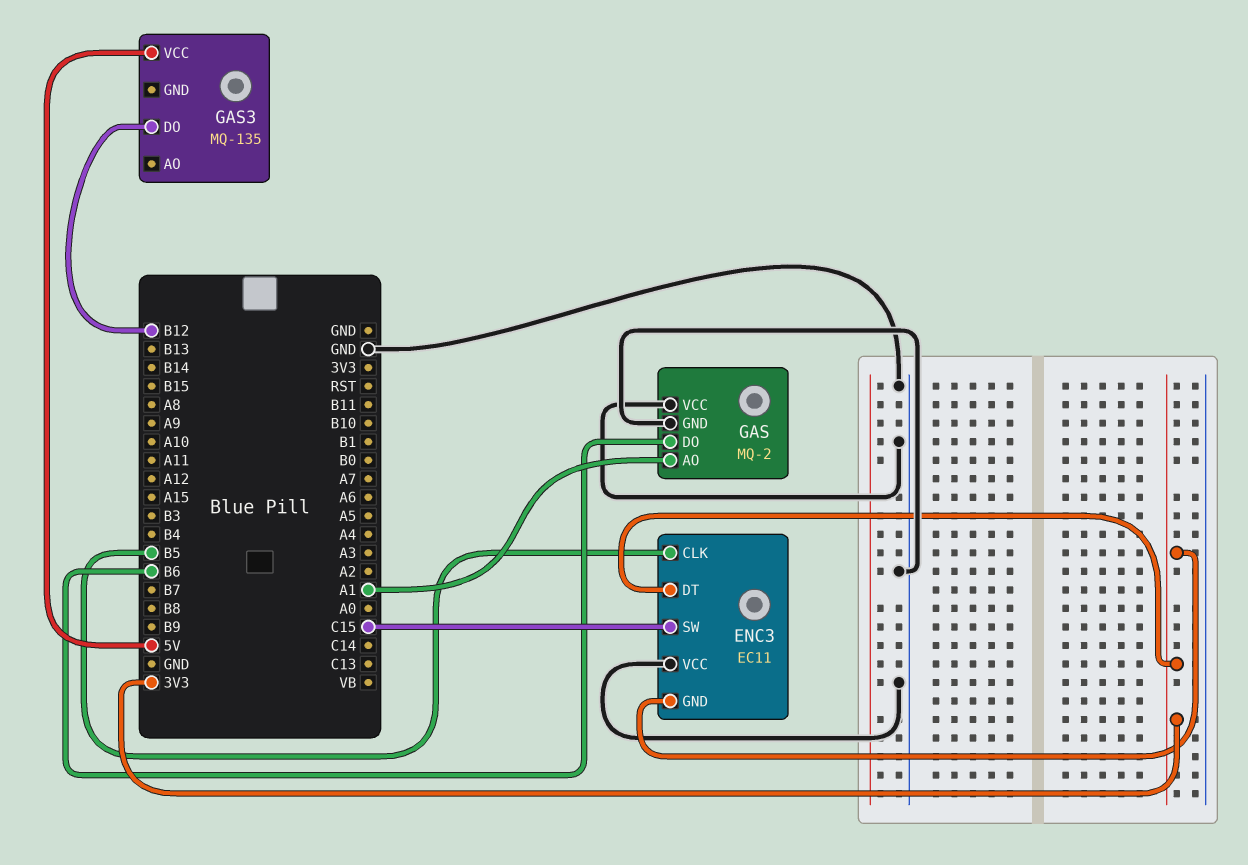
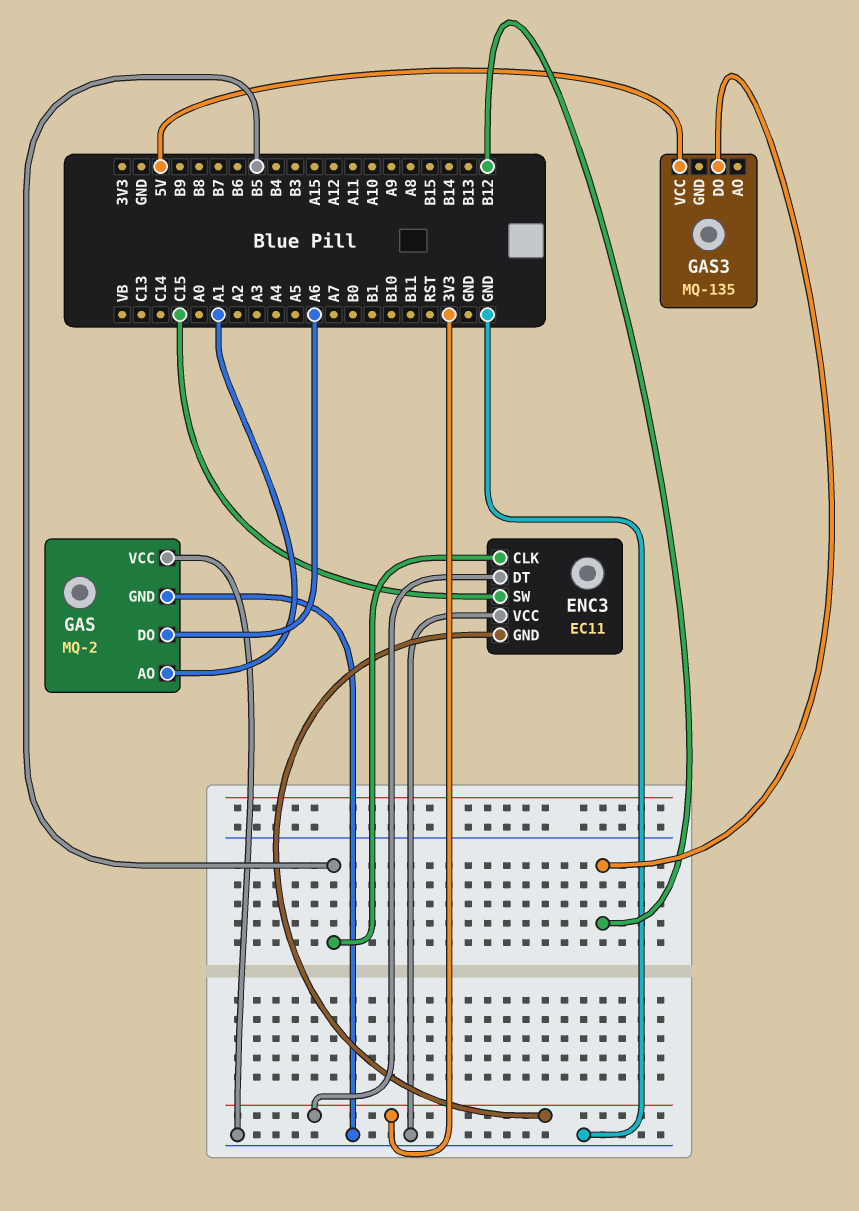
GAS pin DO: B6 -> A6

